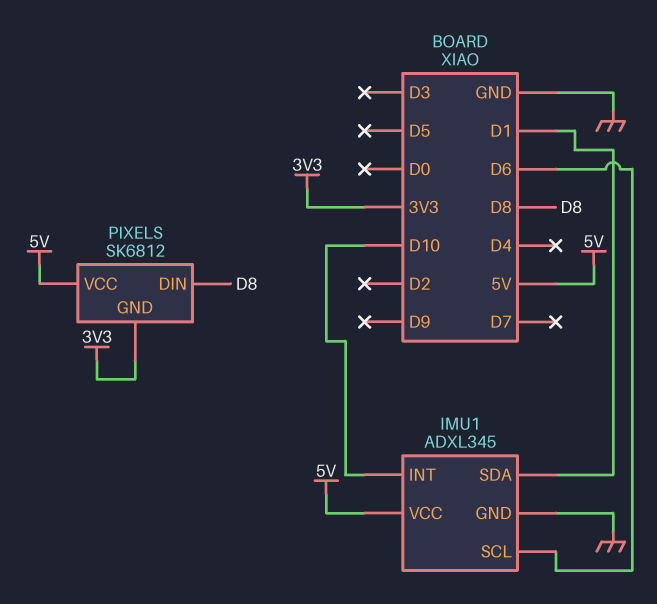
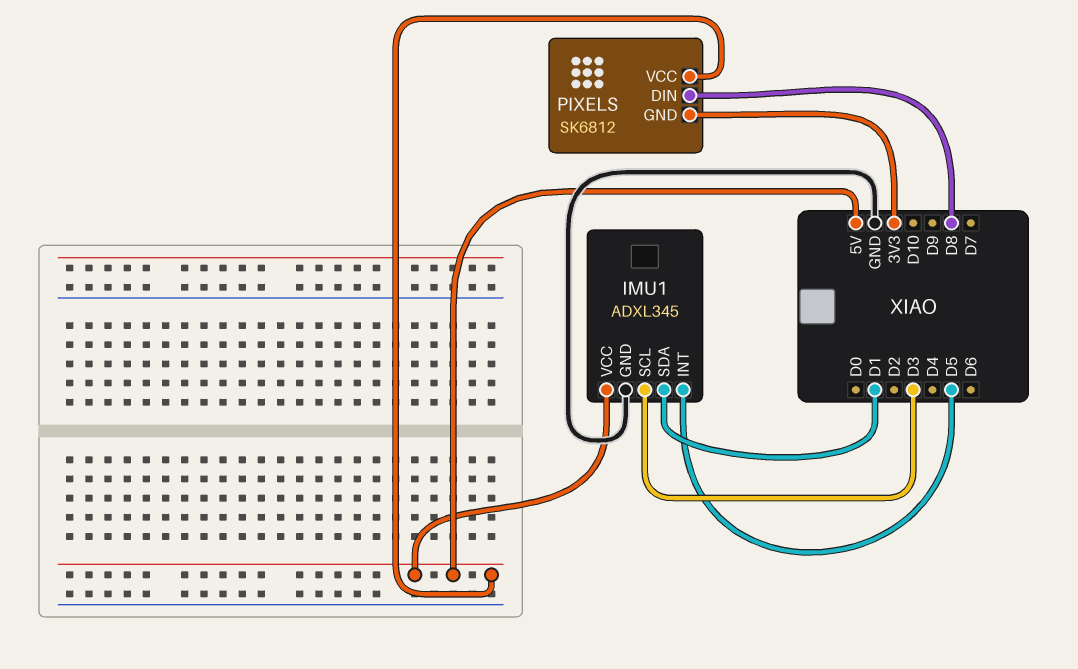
IMU1 pin INT: D10 -> D5
IMU1 pin SCL: D6 -> D3

